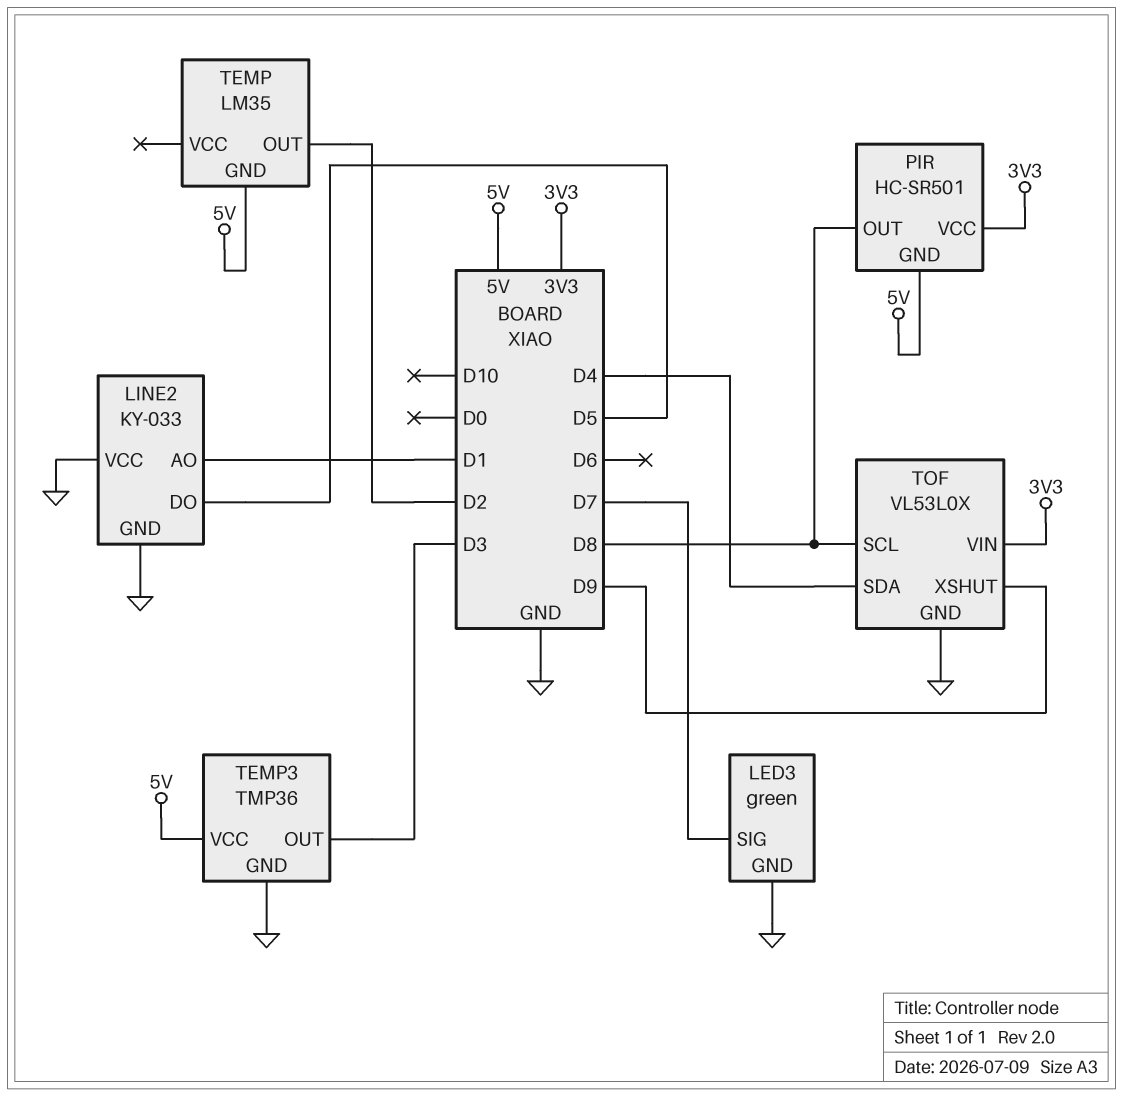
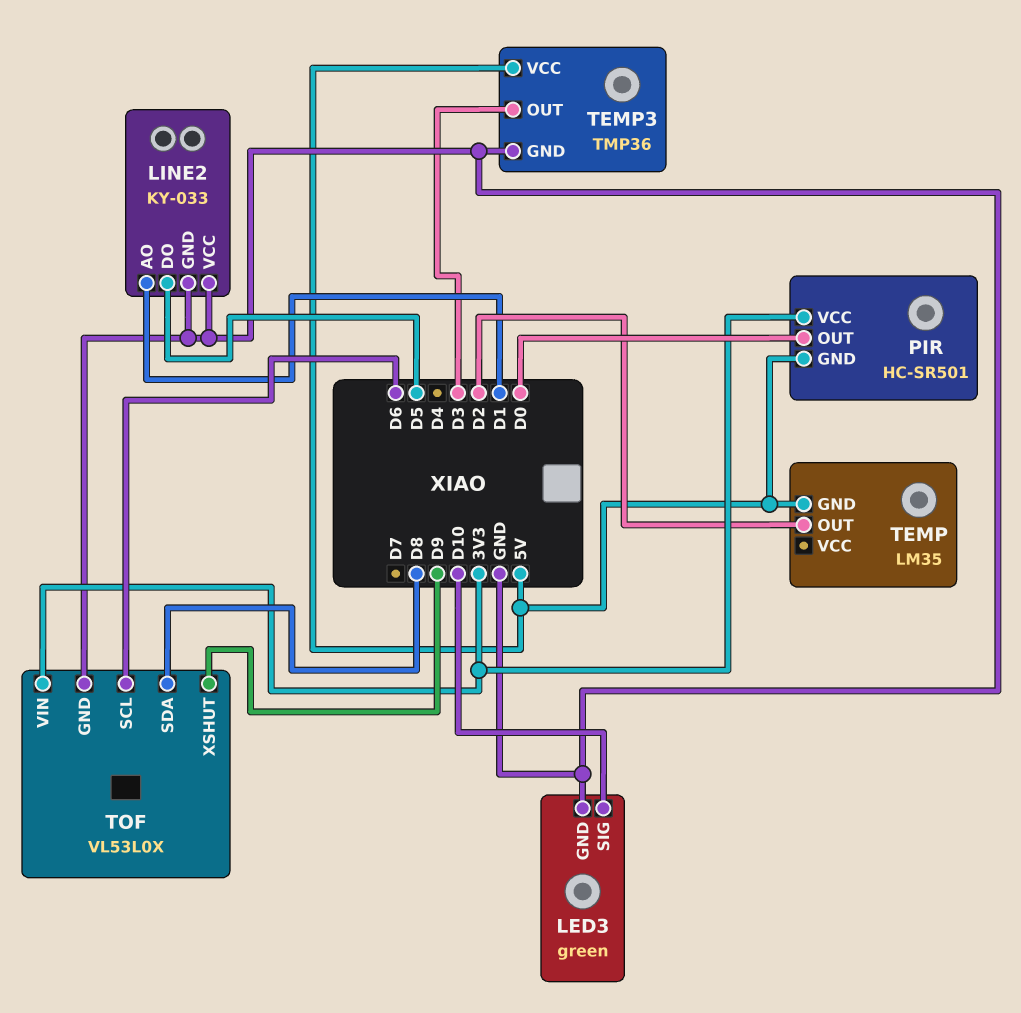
LED3 pin SIG: D7 -> D10
PIR pin OUT: D8 -> D0
TOF pin SCL: D8 -> D6
TOF pin SDA: D4 -> D8

